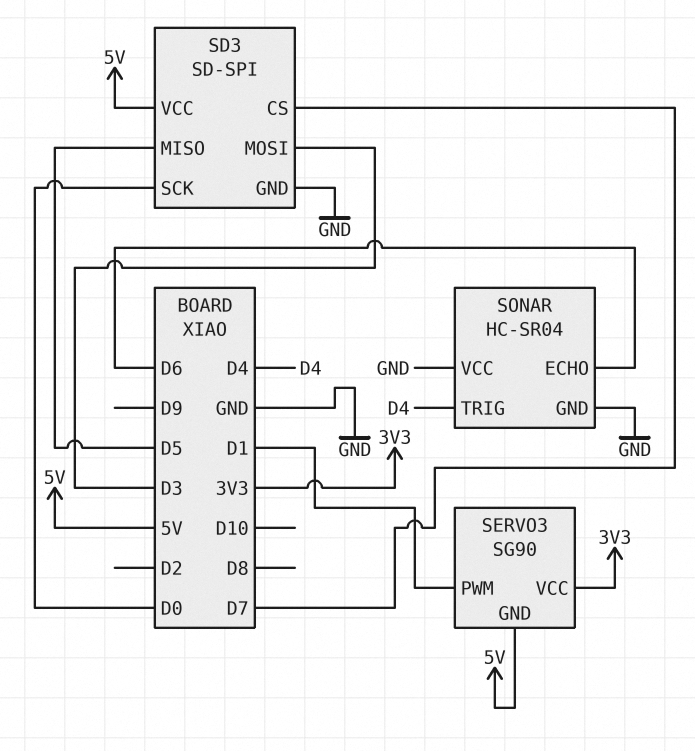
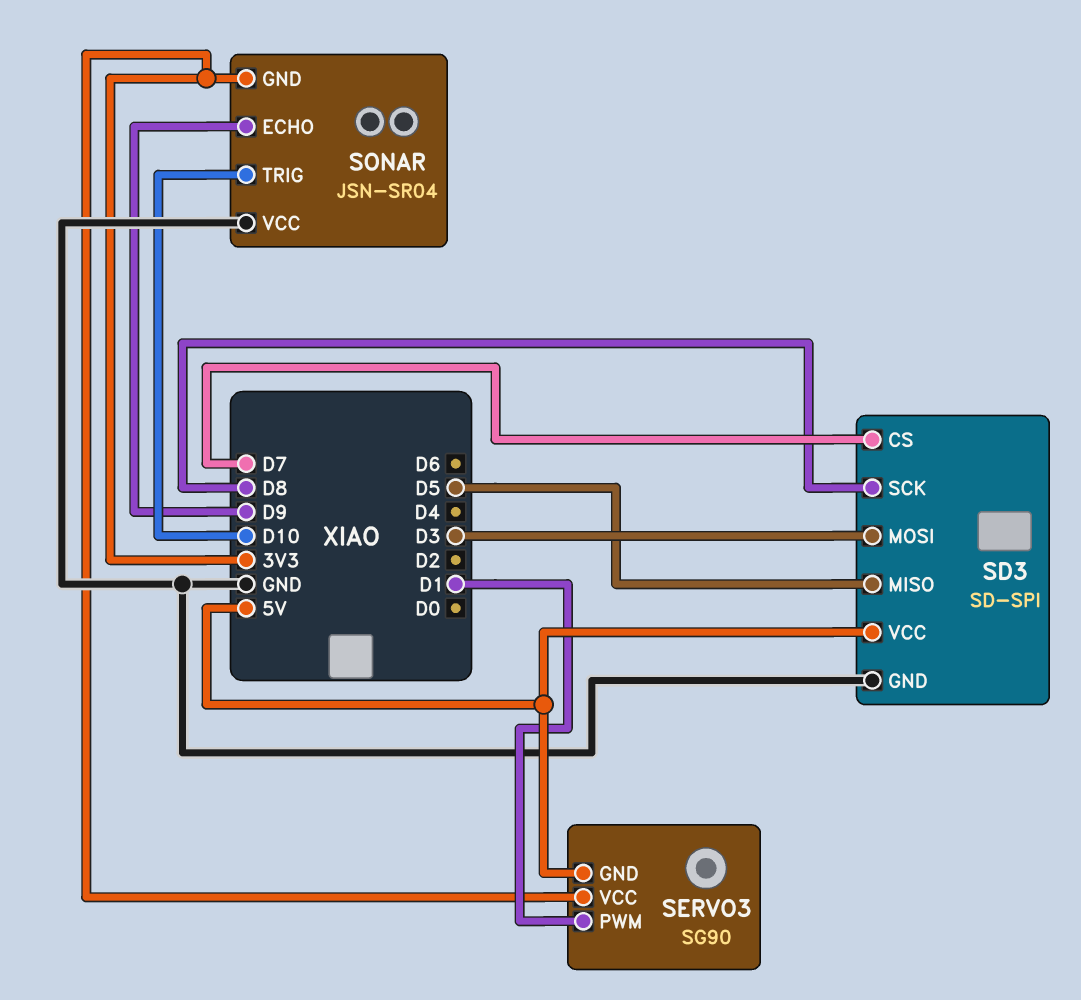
SD3 pin SCK: D0 -> D8
SONAR: HC-SR04 -> JSN-SR04
SONAR pin ECHO: D6 -> D9
SONAR pin GND: GND -> 3V3
SONAR pin TRIG: D4 -> D10

